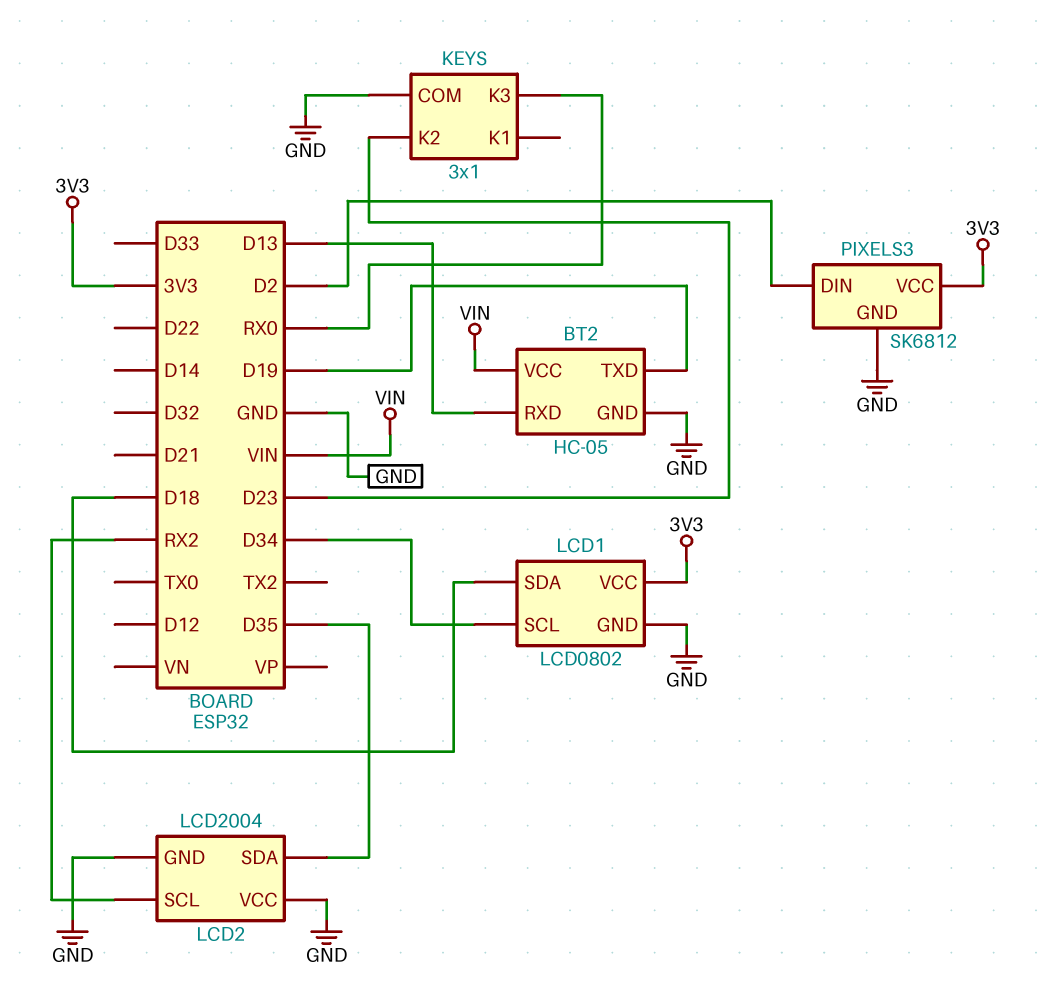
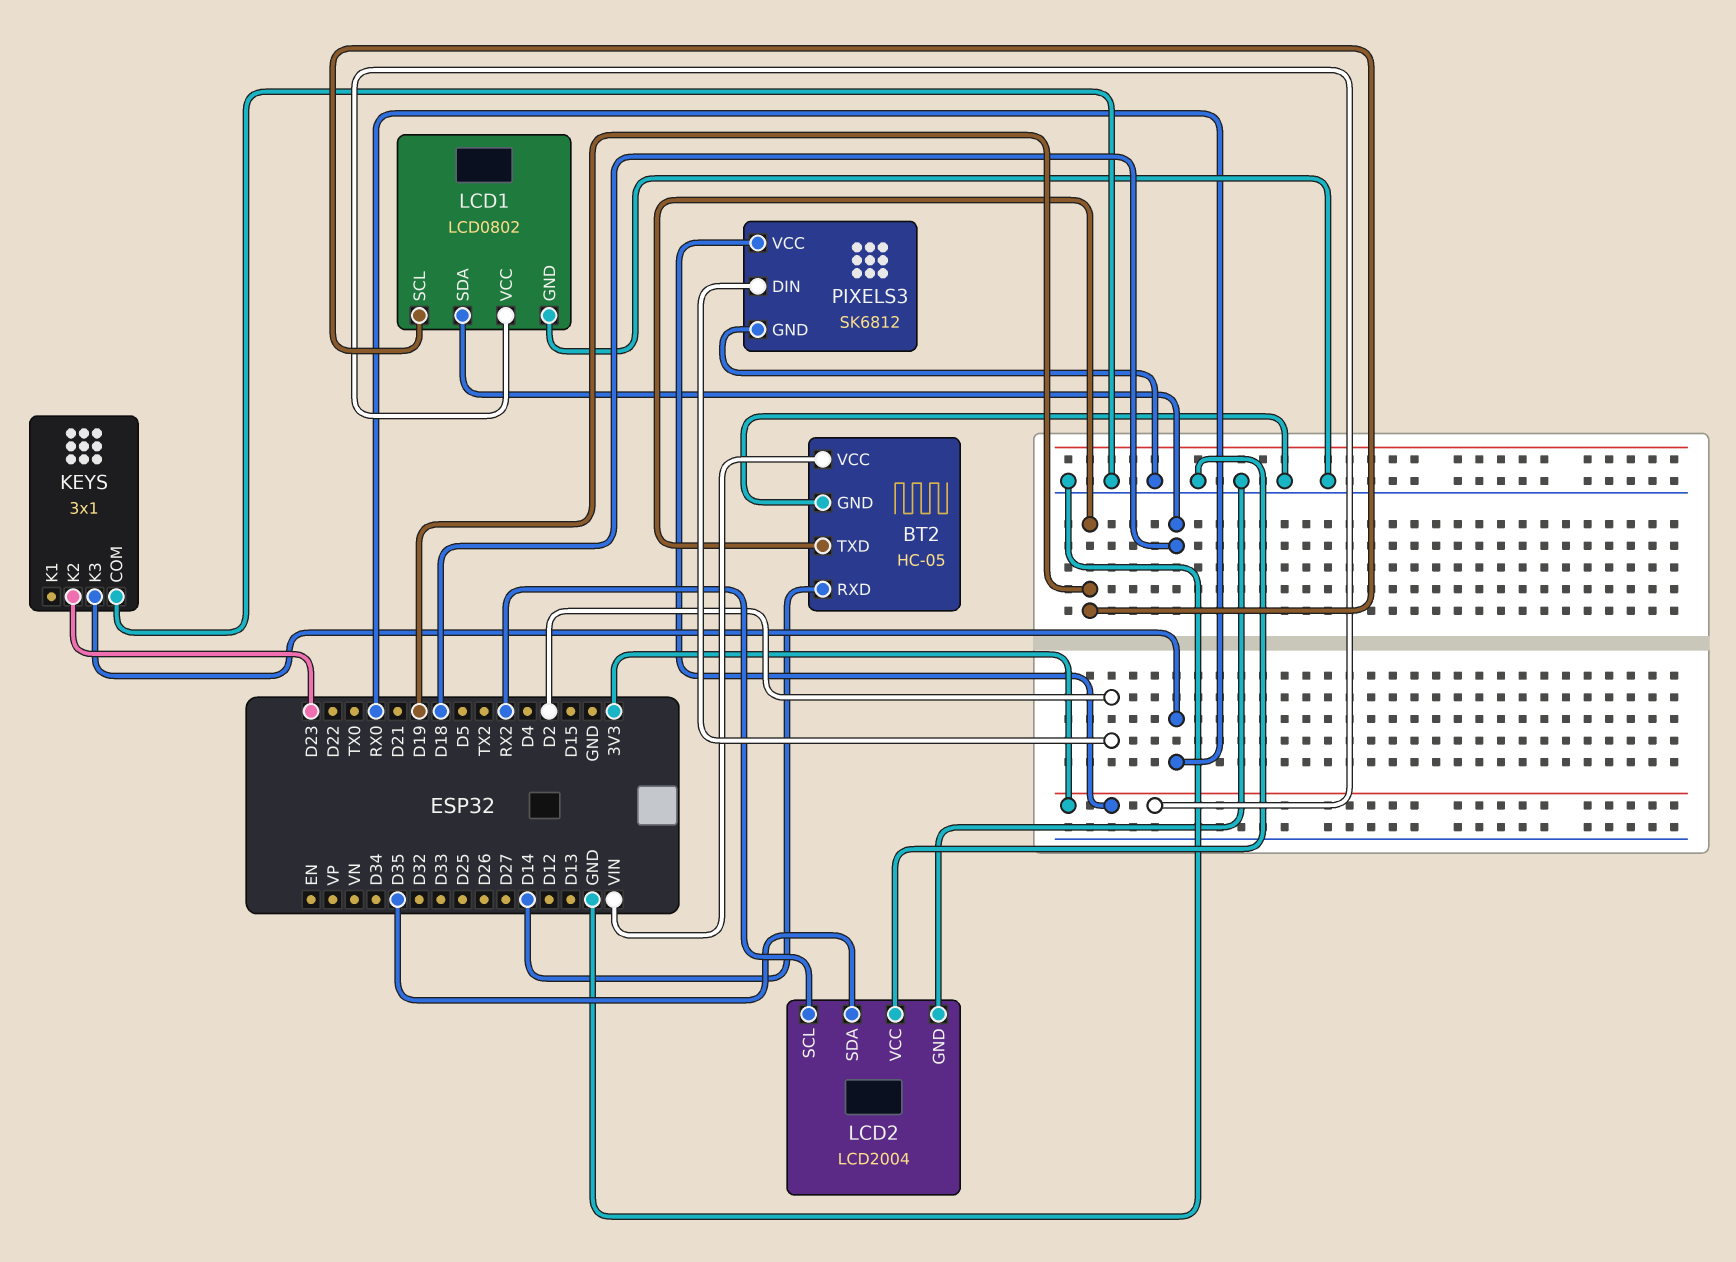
BT2 pin RXD: D13 -> D14
LCD1 pin SCL: D34 -> D19

